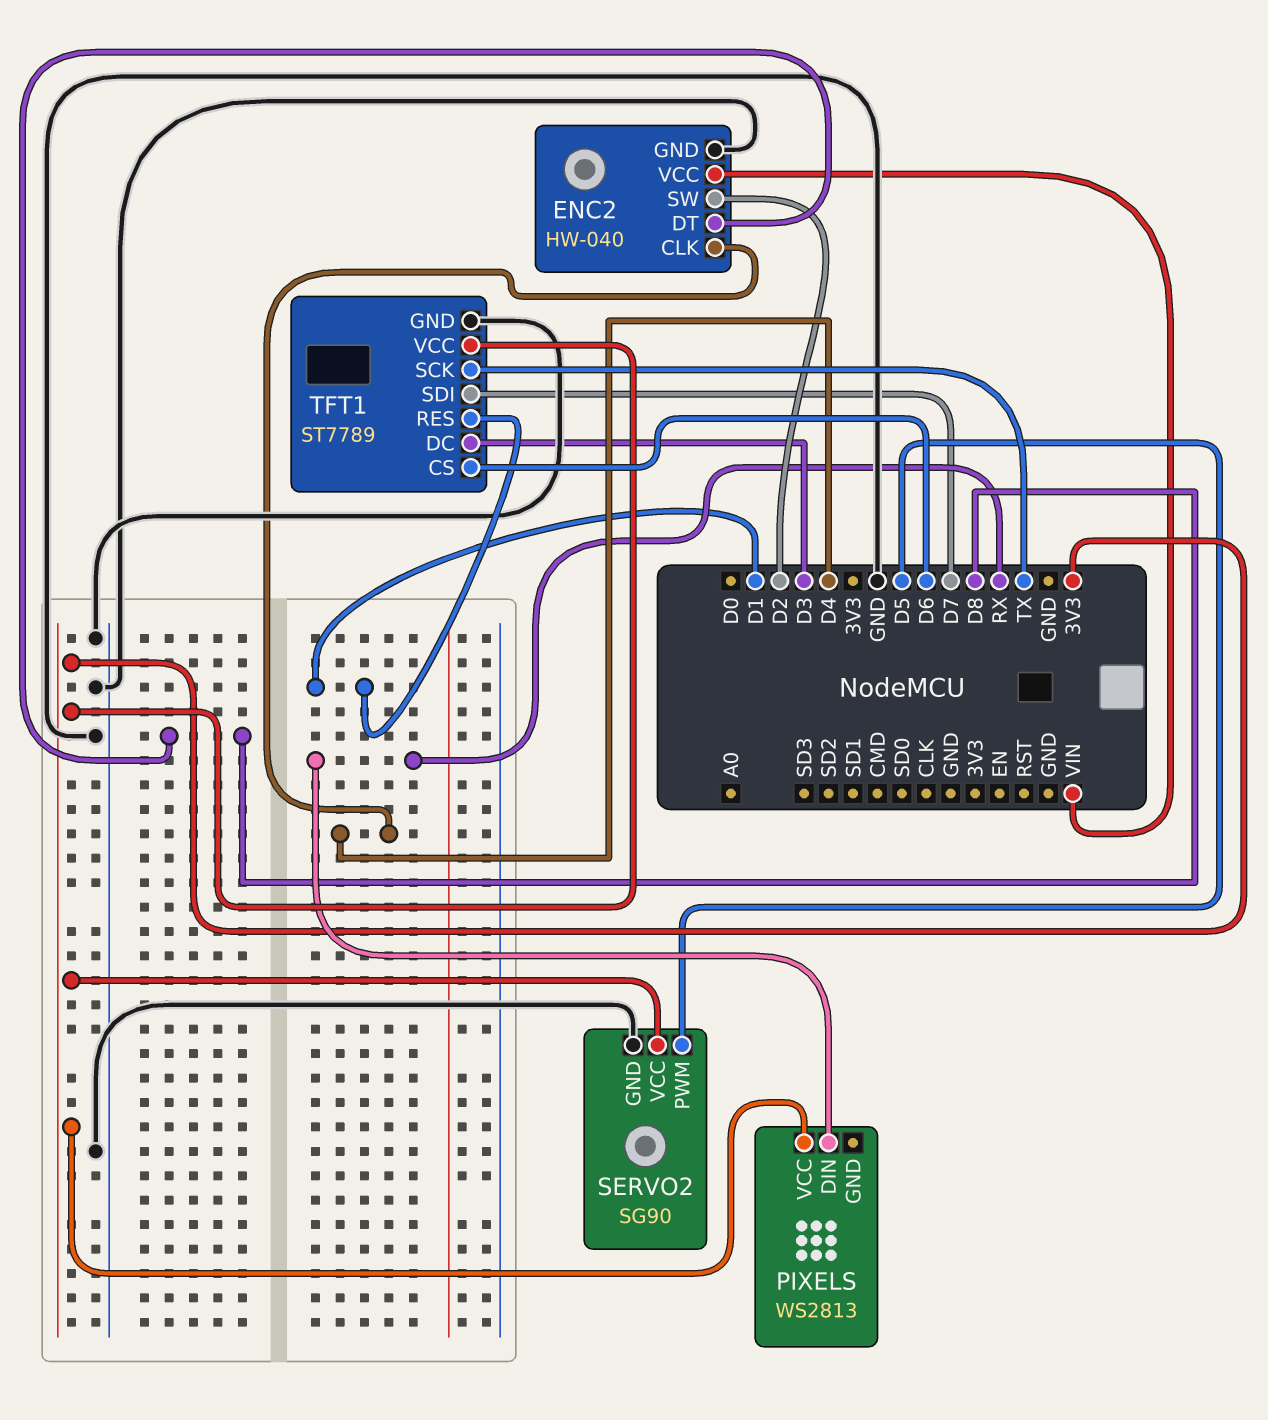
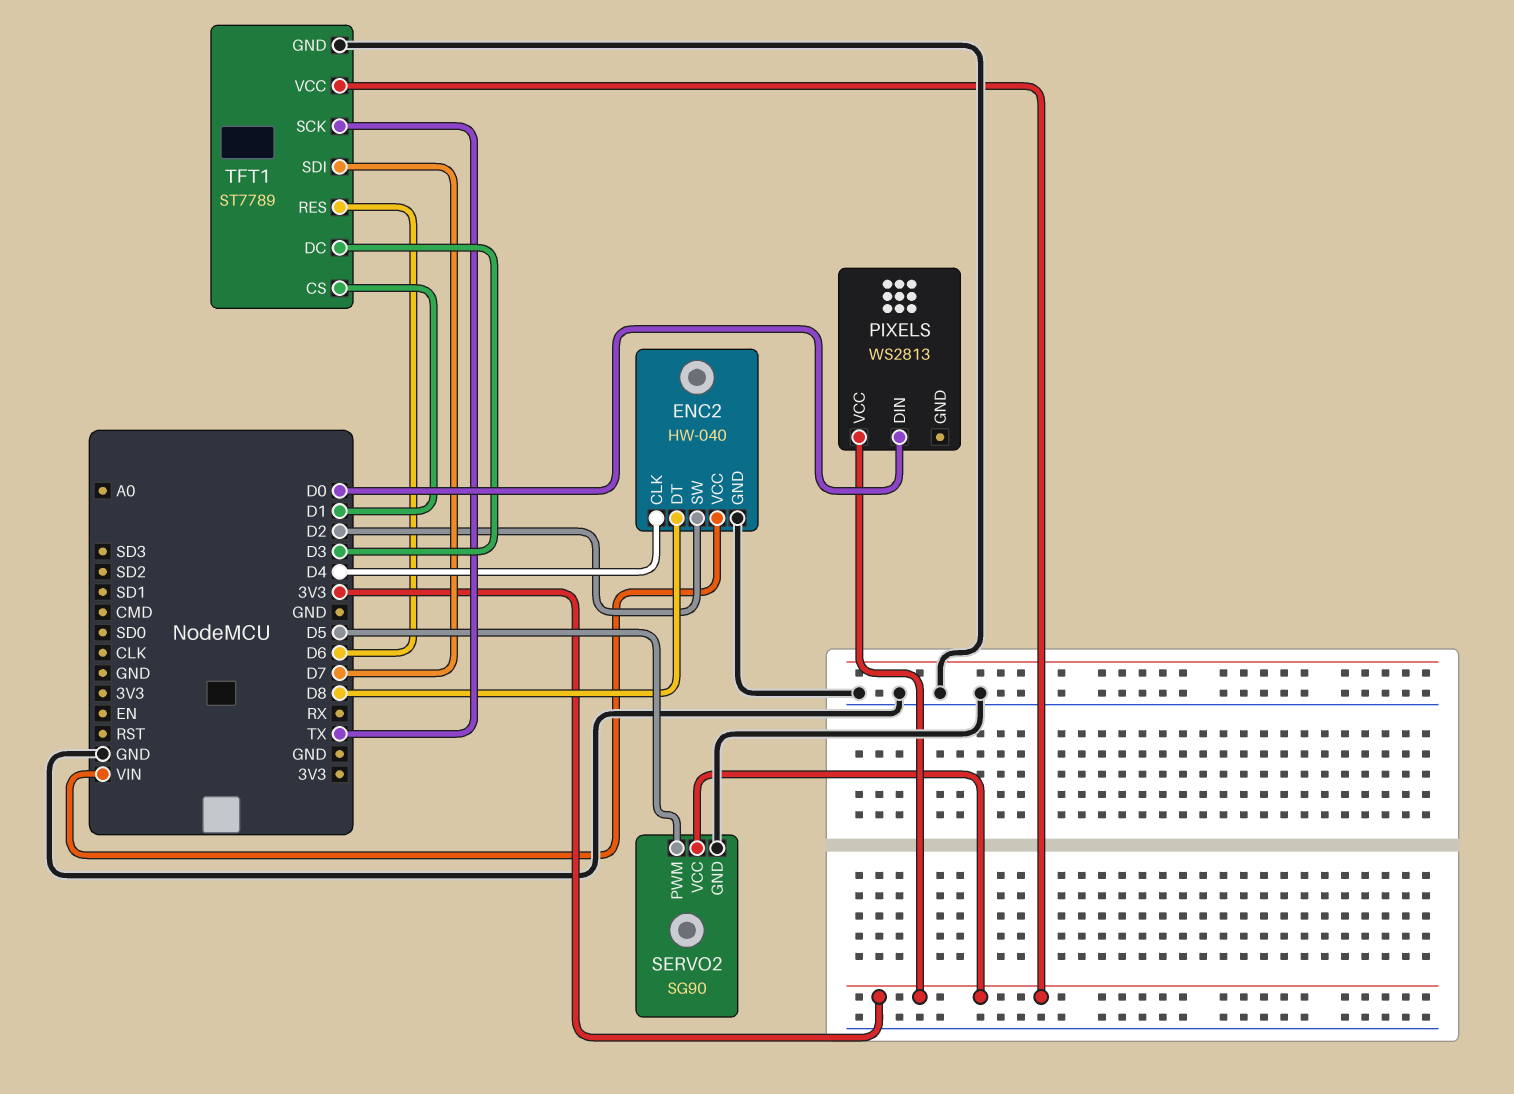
PIXELS pin DIN: RX -> D0
TFT1 pin CS: D6 -> D1
TFT1 pin RES: D1 -> D6

